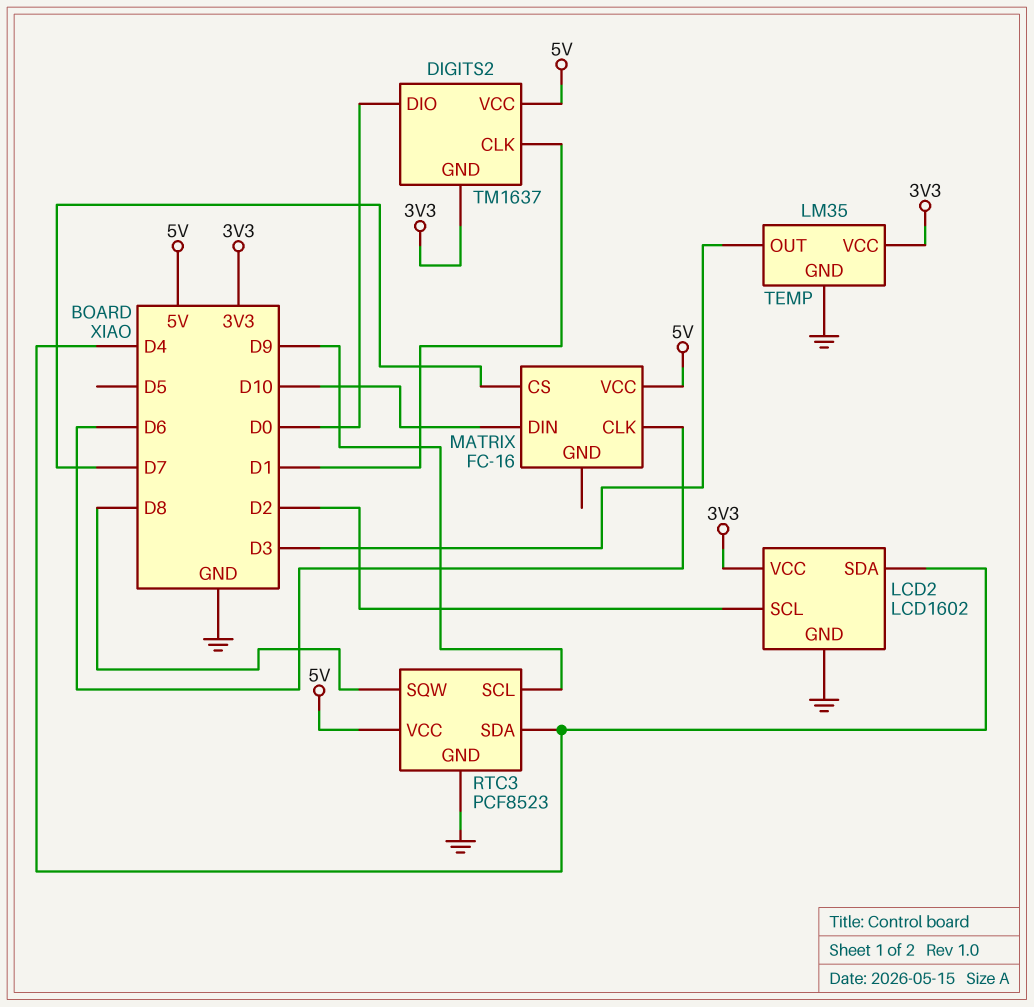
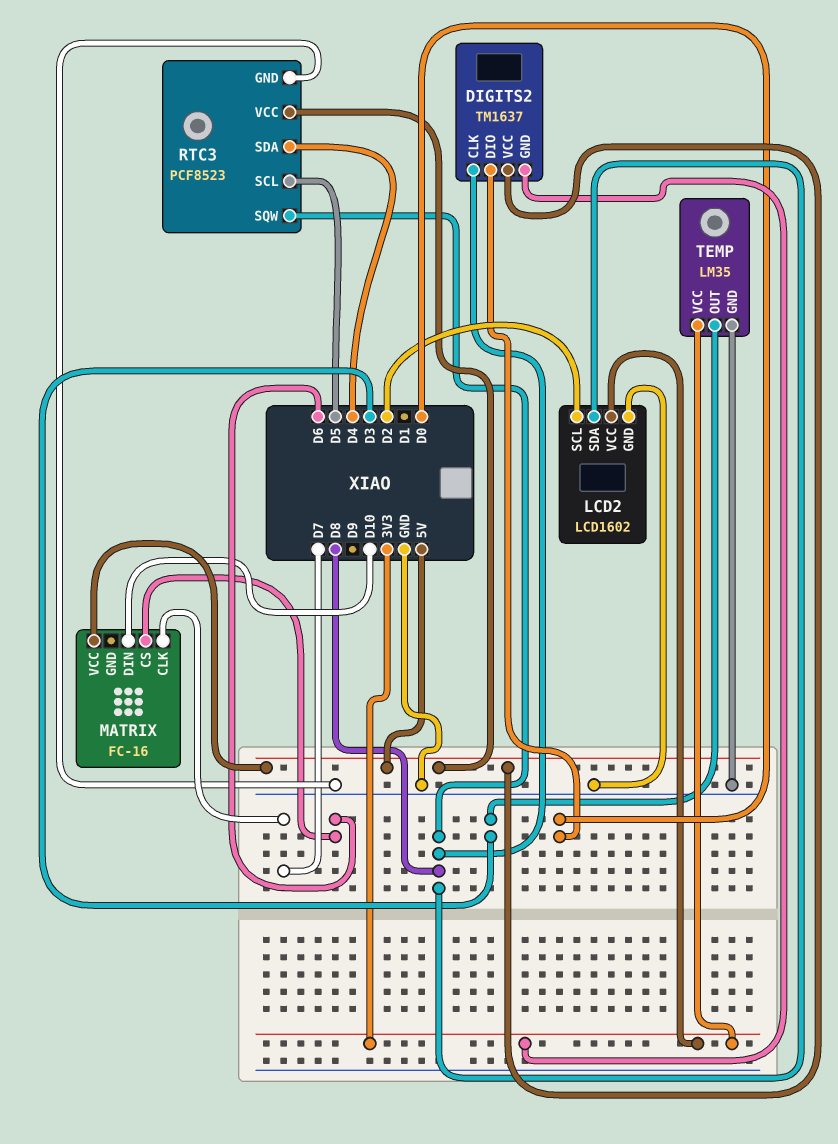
DIGITS2 pin CLK: D1 -> D8
LCD2 pin SDA: D4 -> D8
MATRIX pin CLK: D6 -> D7
MATRIX pin CS: D7 -> D6
RTC3 pin SCL: D9 -> D5

